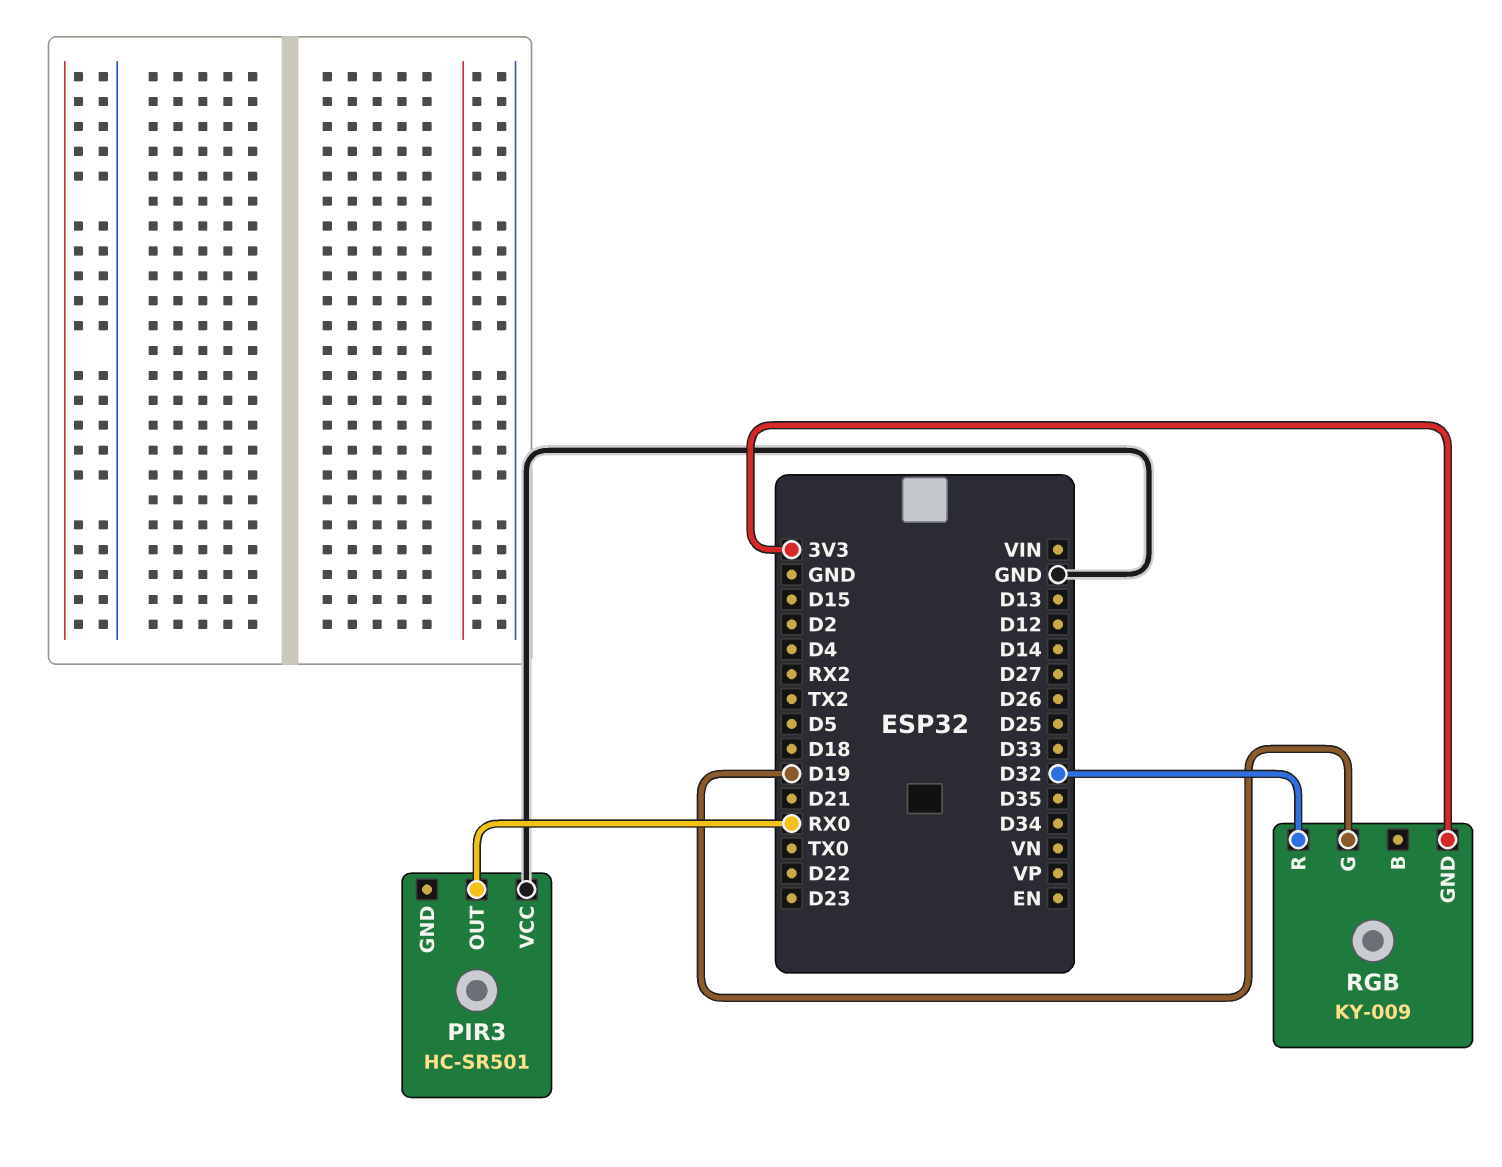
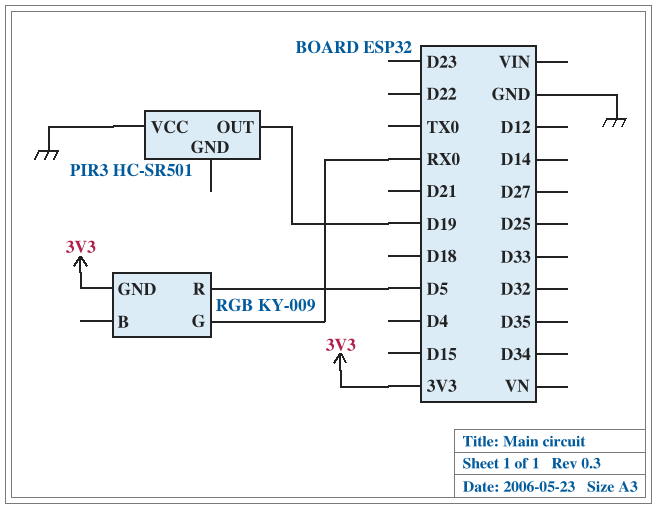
PIR3 pin OUT: RX0 -> D19
RGB pin G: D19 -> RX0
RGB pin R: D32 -> D5

